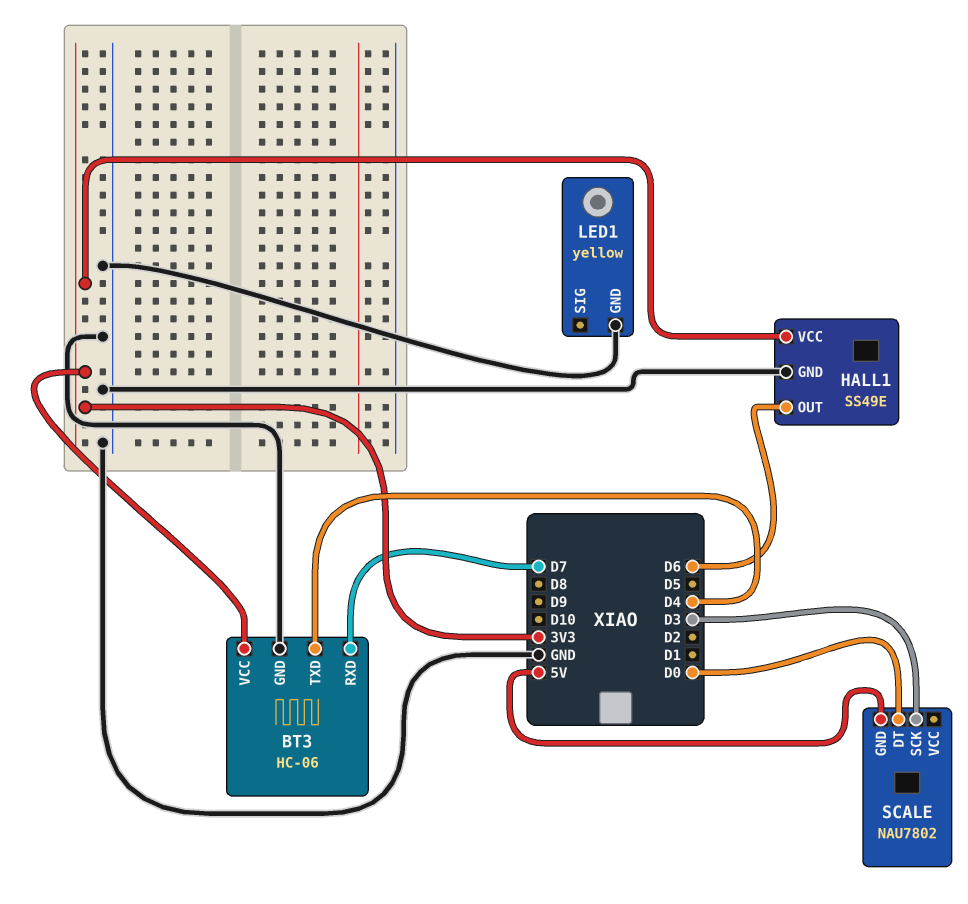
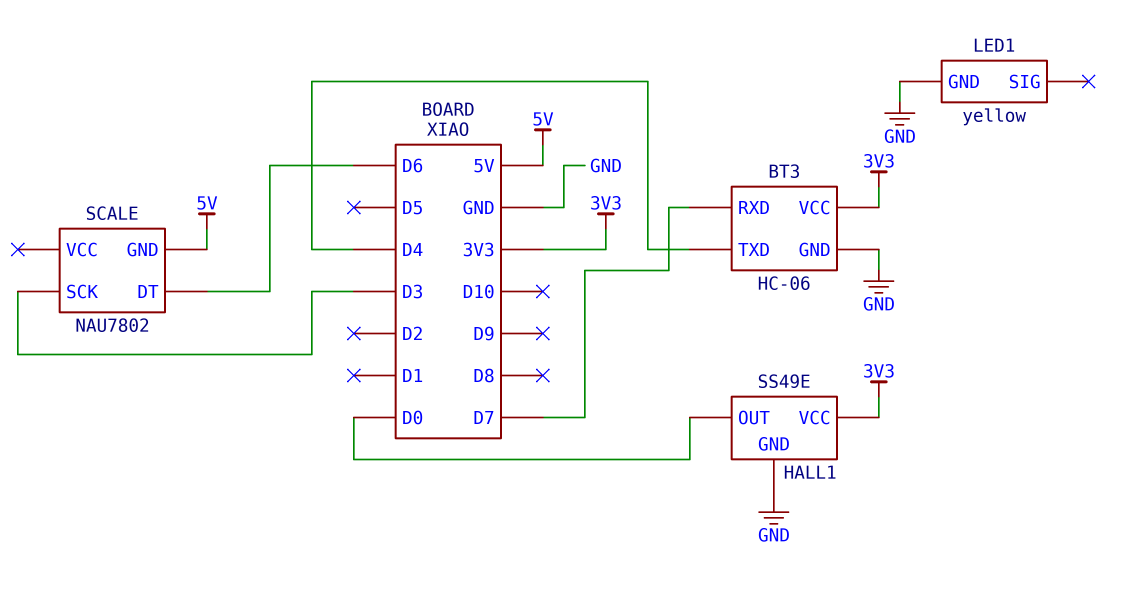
HALL1 pin OUT: D6 -> D0
SCALE pin DT: D0 -> D6

